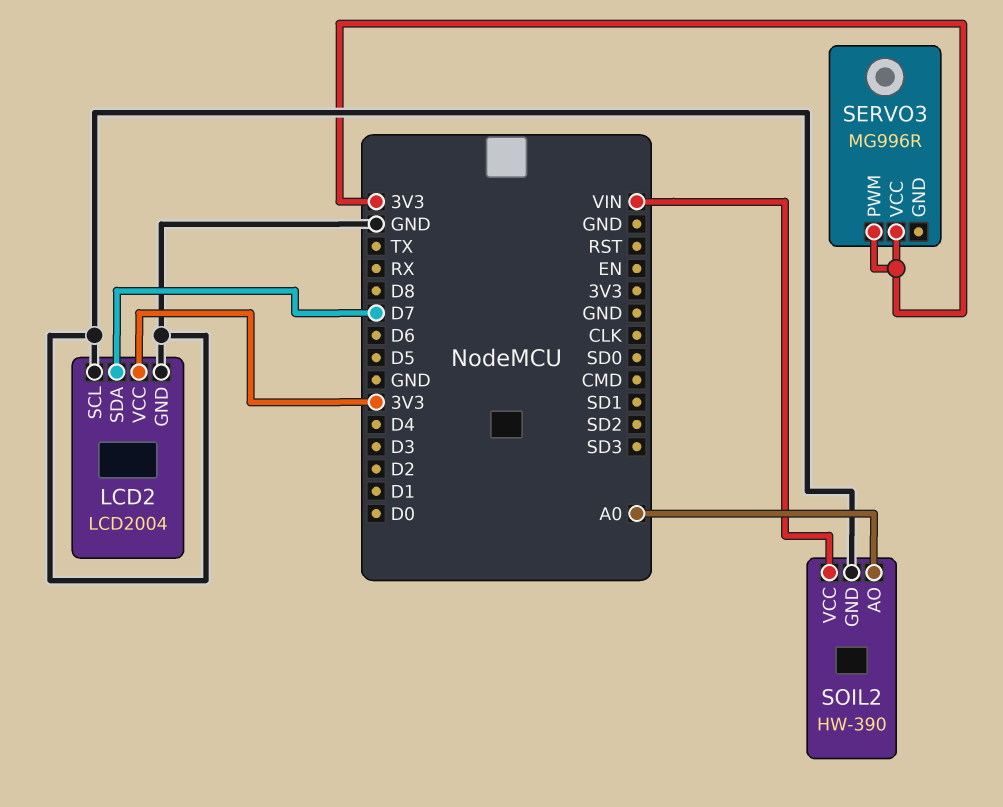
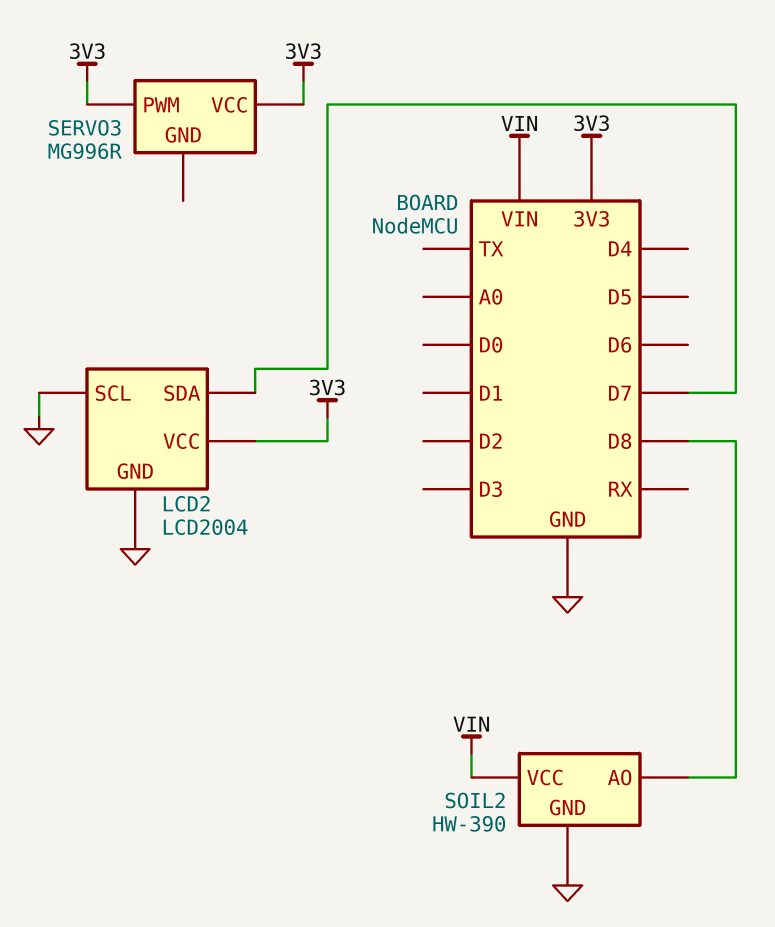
SOIL2 pin AO: A0 -> D8

